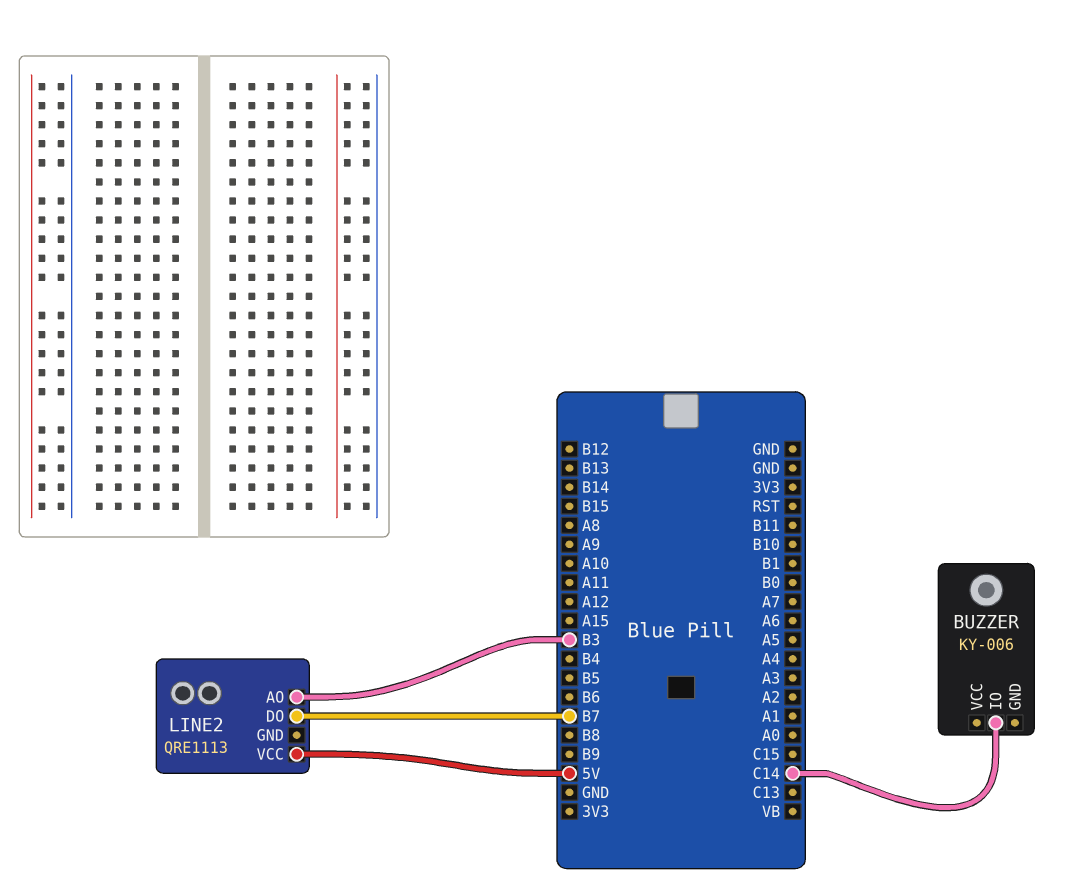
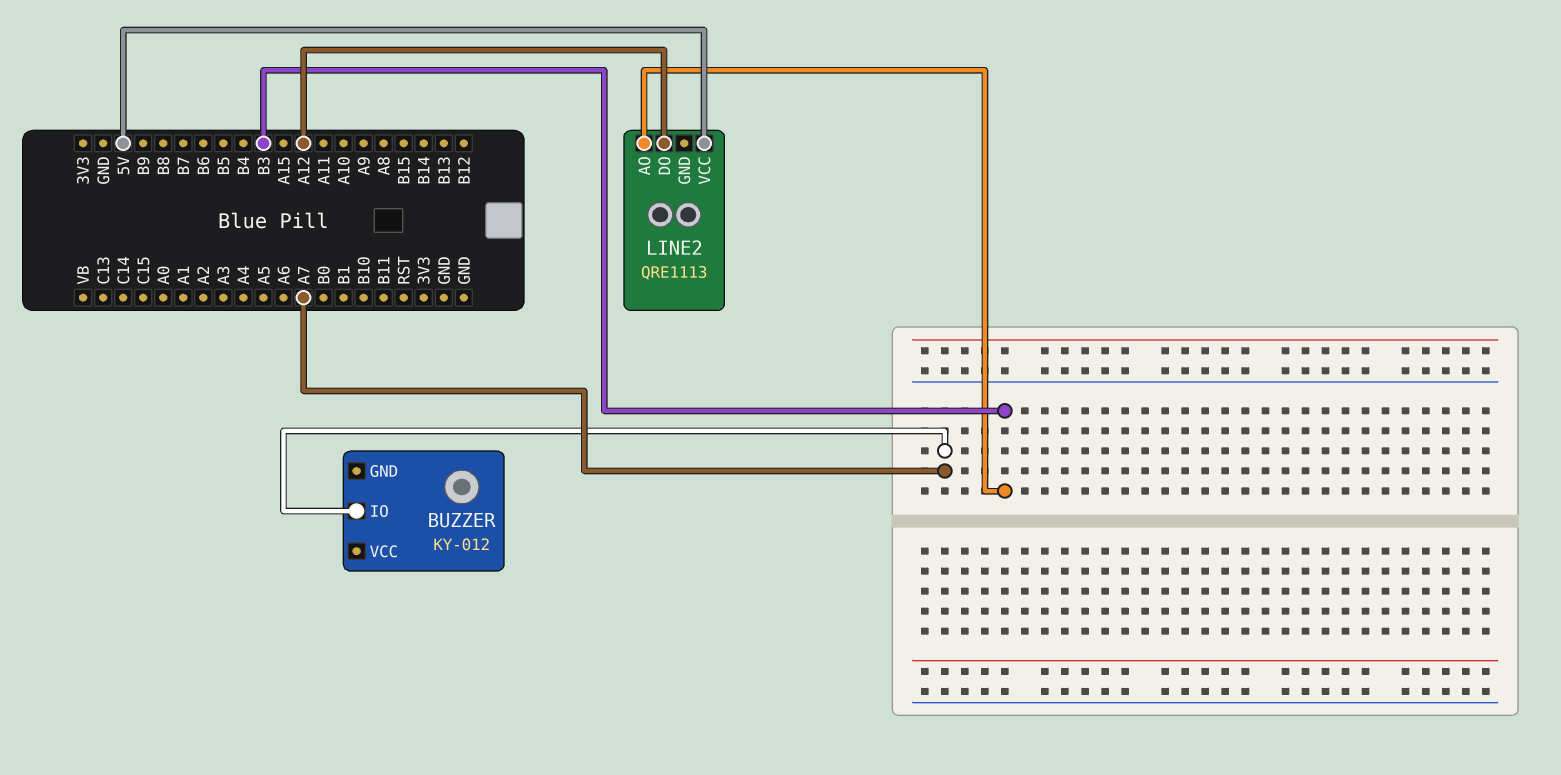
BUZZER: KY-006 -> KY-012
BUZZER pin IO: C14 -> A7
LINE2 pin DO: B7 -> A12

